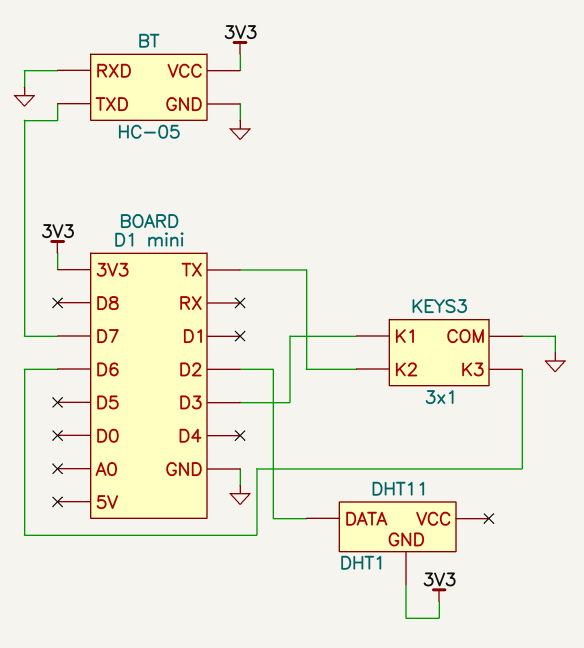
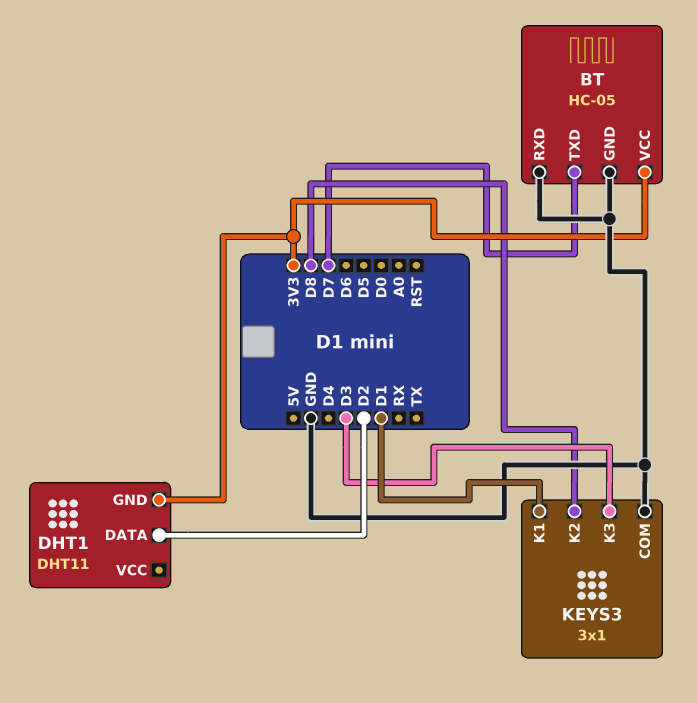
KEYS3 pin K1: D3 -> D1
KEYS3 pin K2: TX -> D8
KEYS3 pin K3: D6 -> D3

